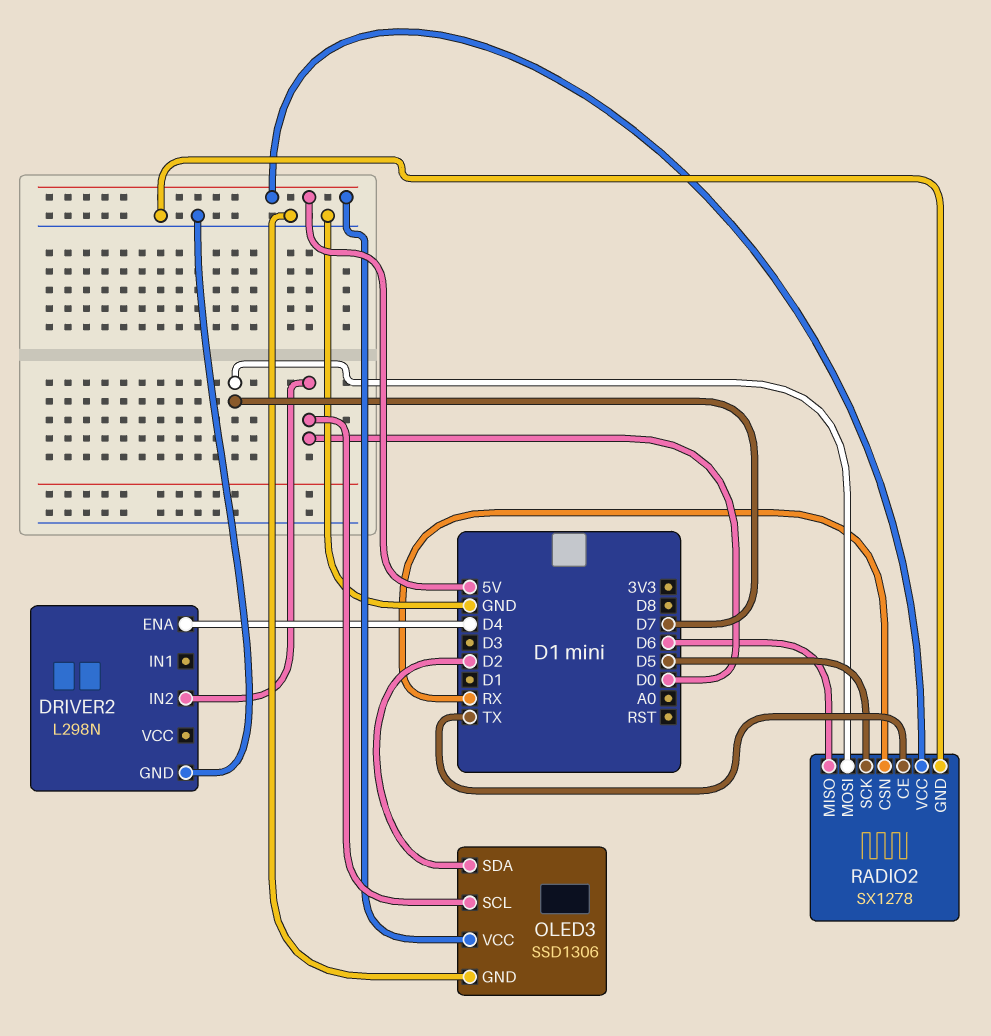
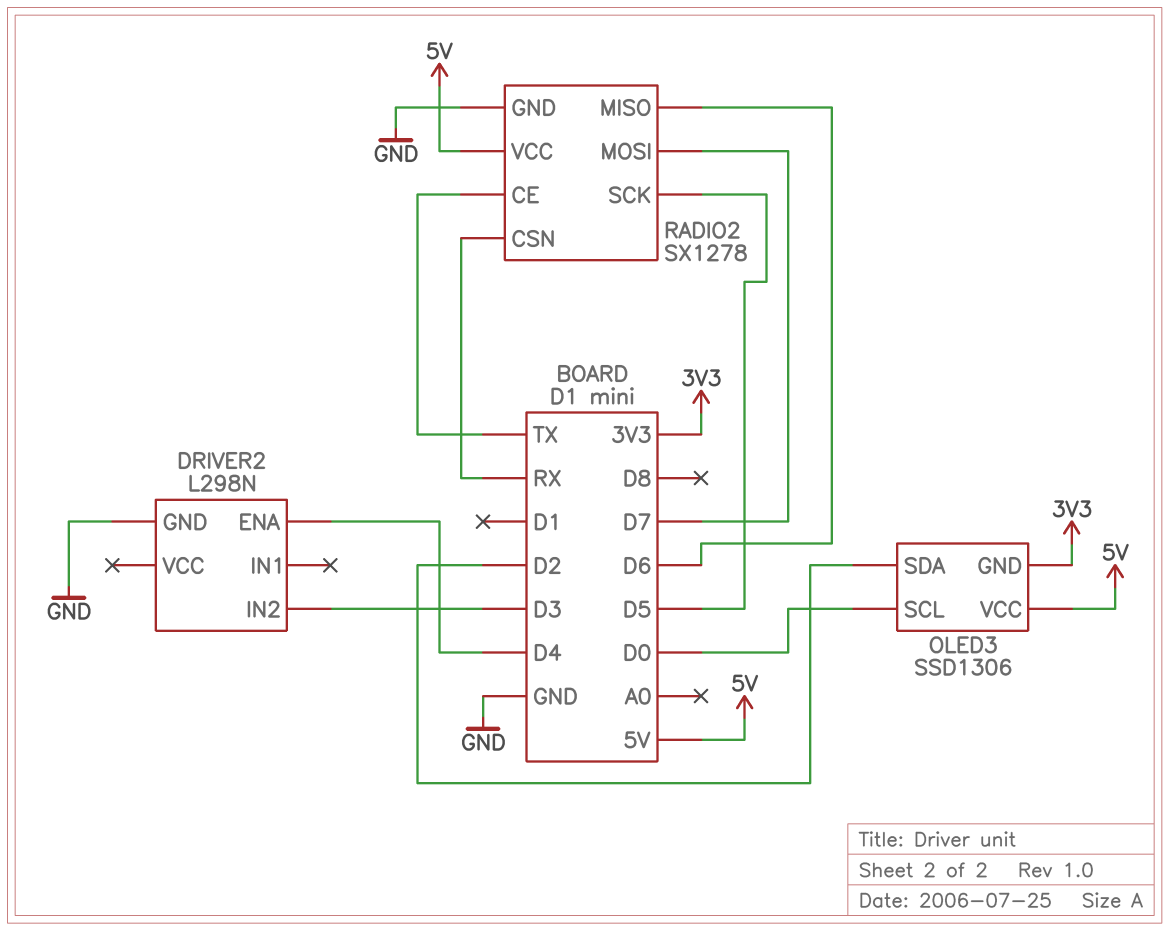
DRIVER2 pin IN2: D0 -> D3
OLED3 pin GND: GND -> 3V3

